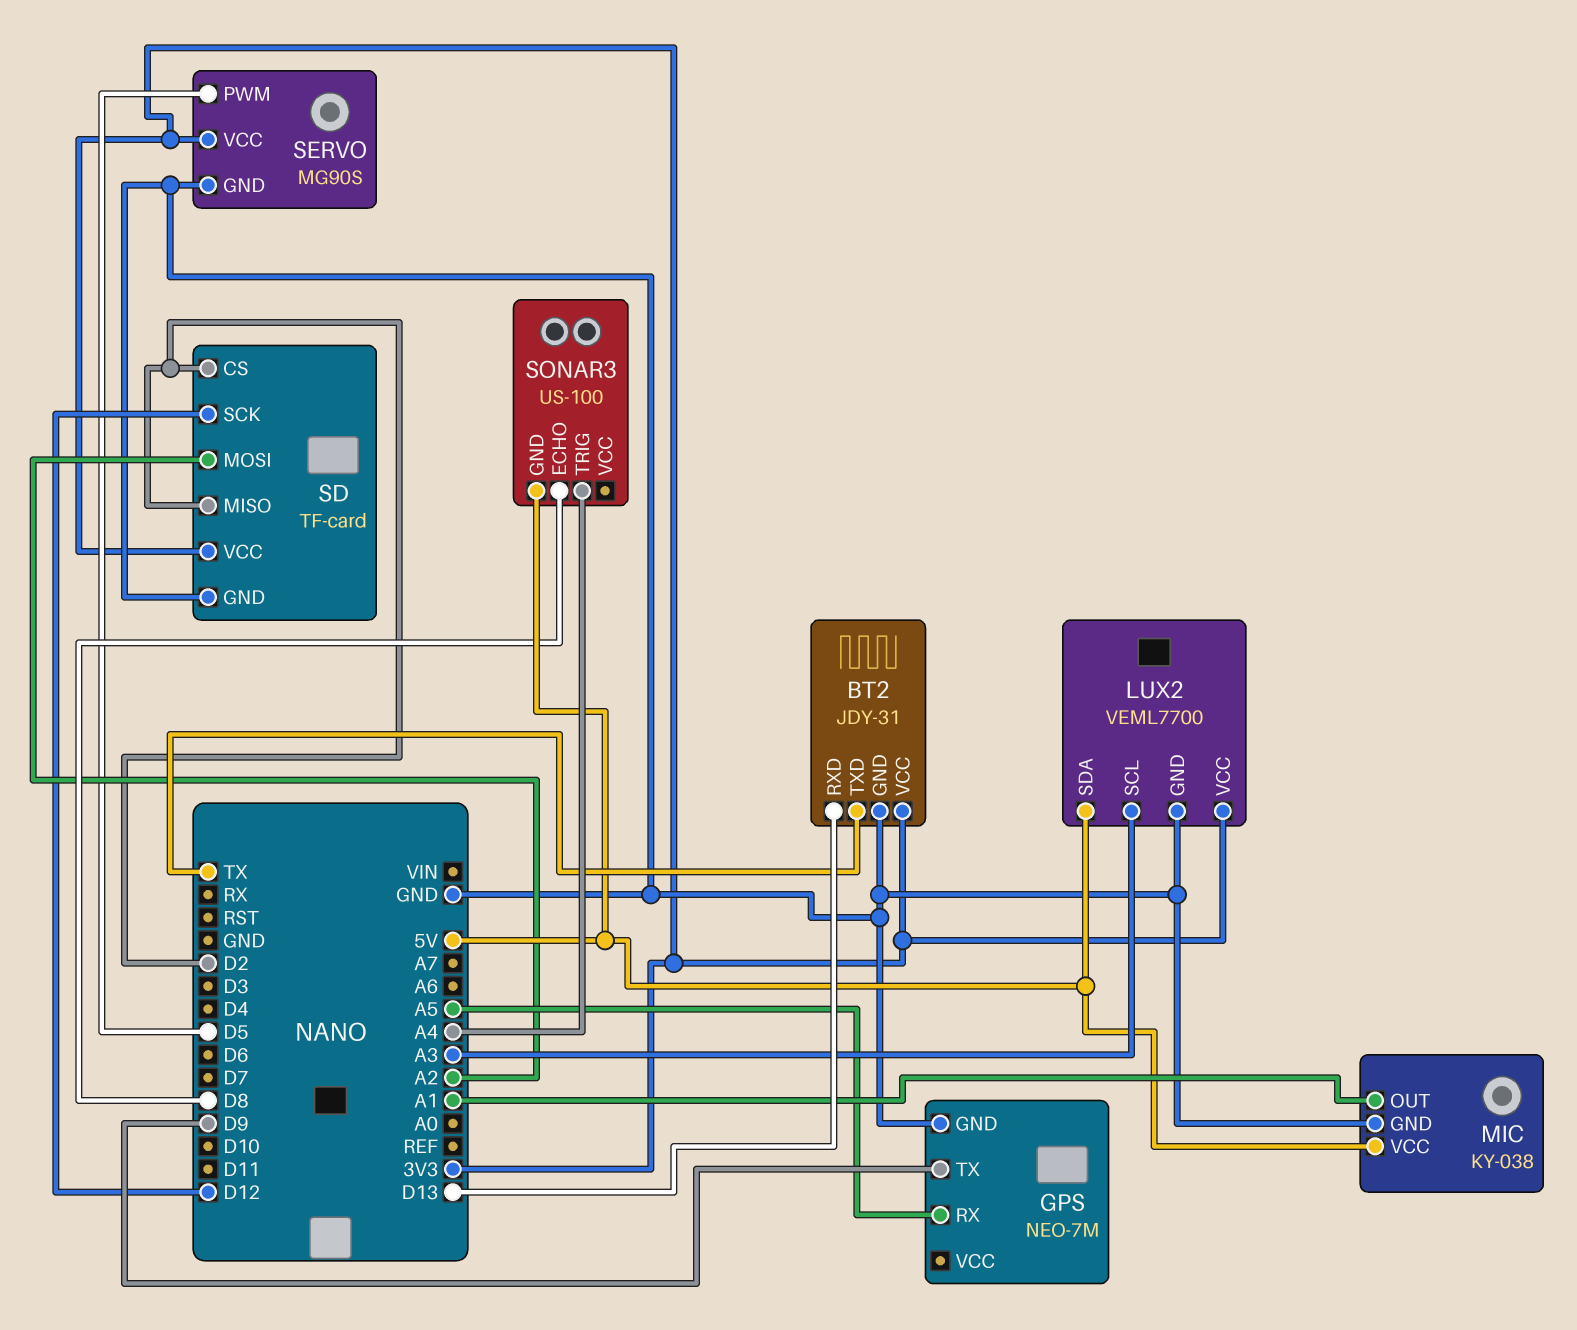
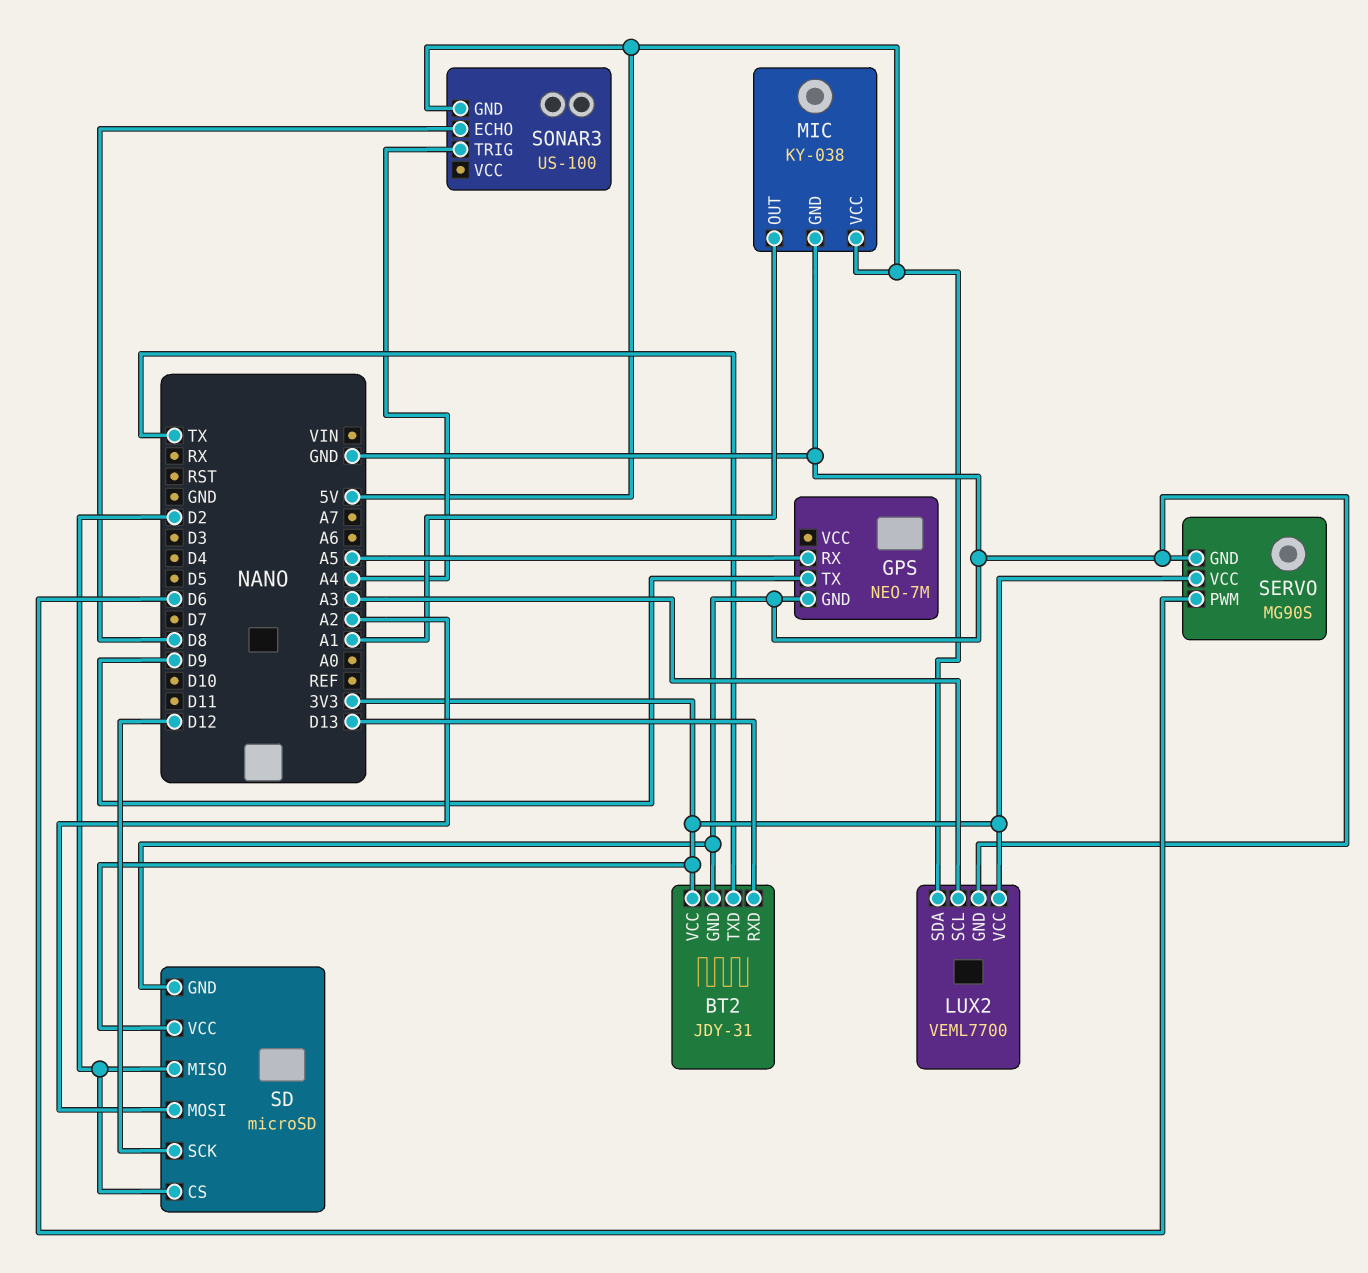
SD: TF-card -> microSD
SERVO pin PWM: D5 -> D6

